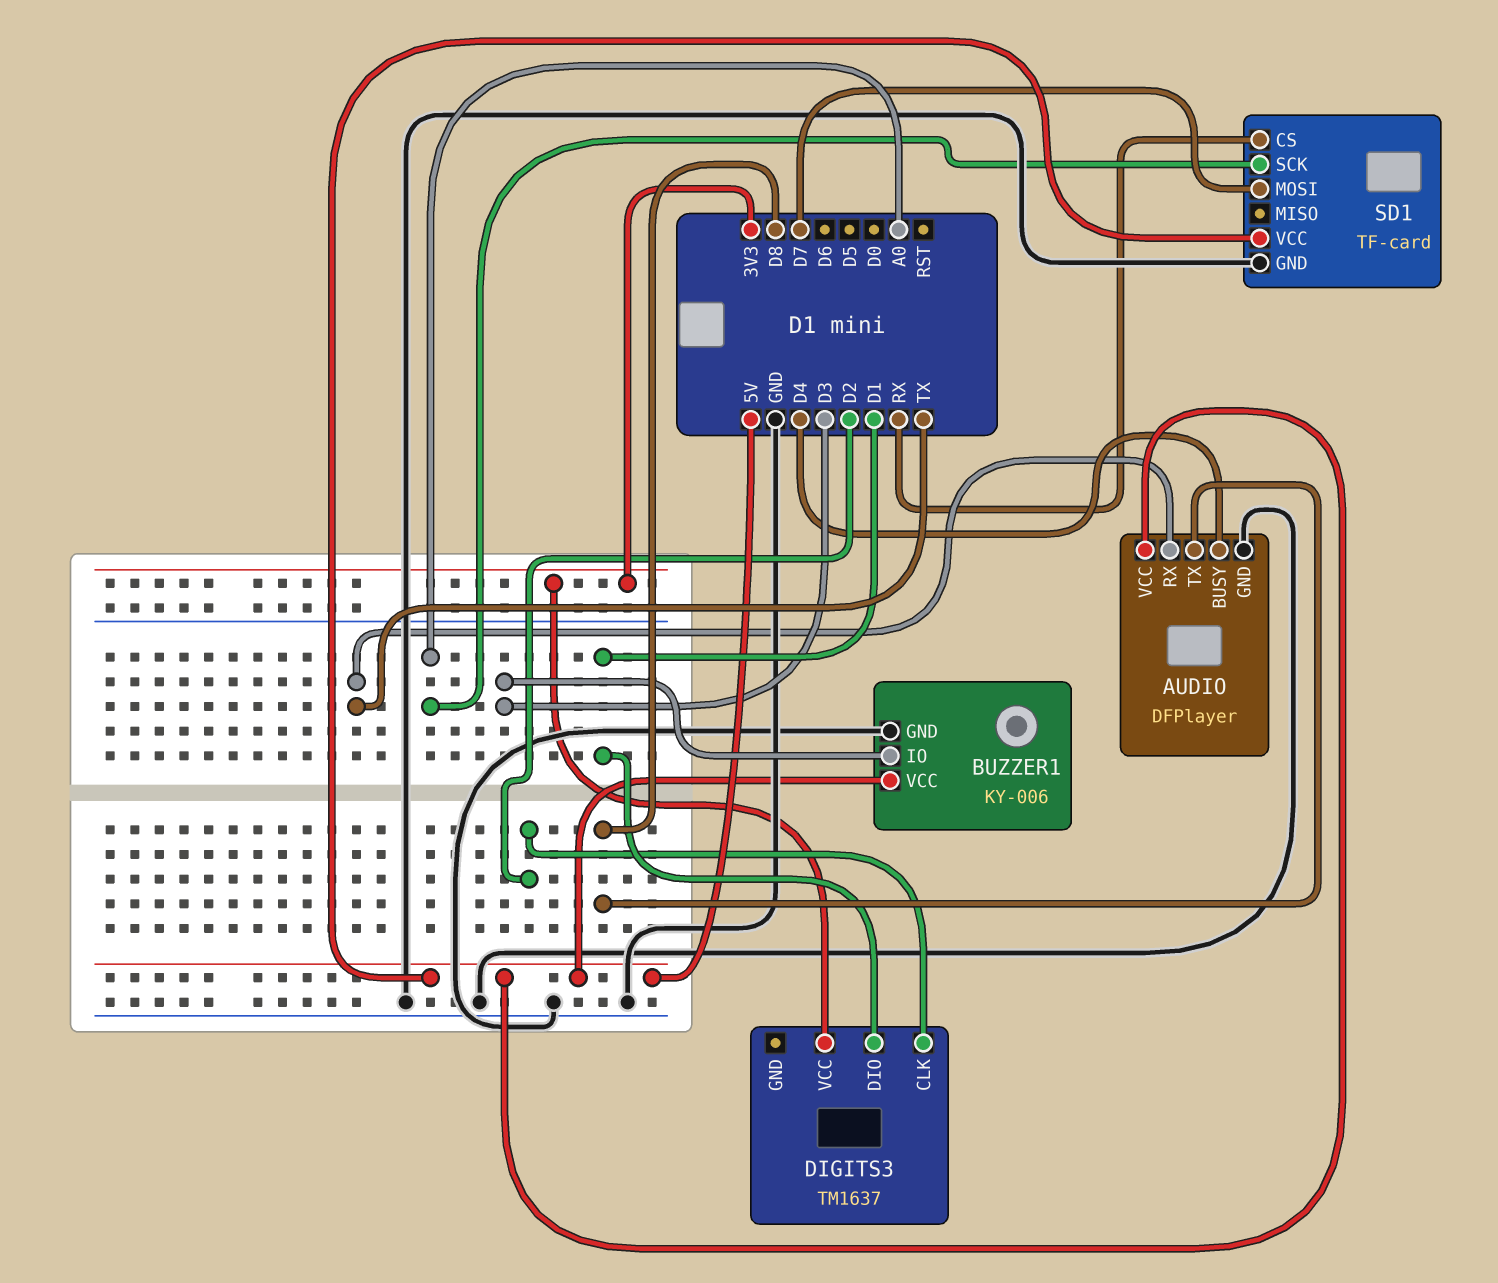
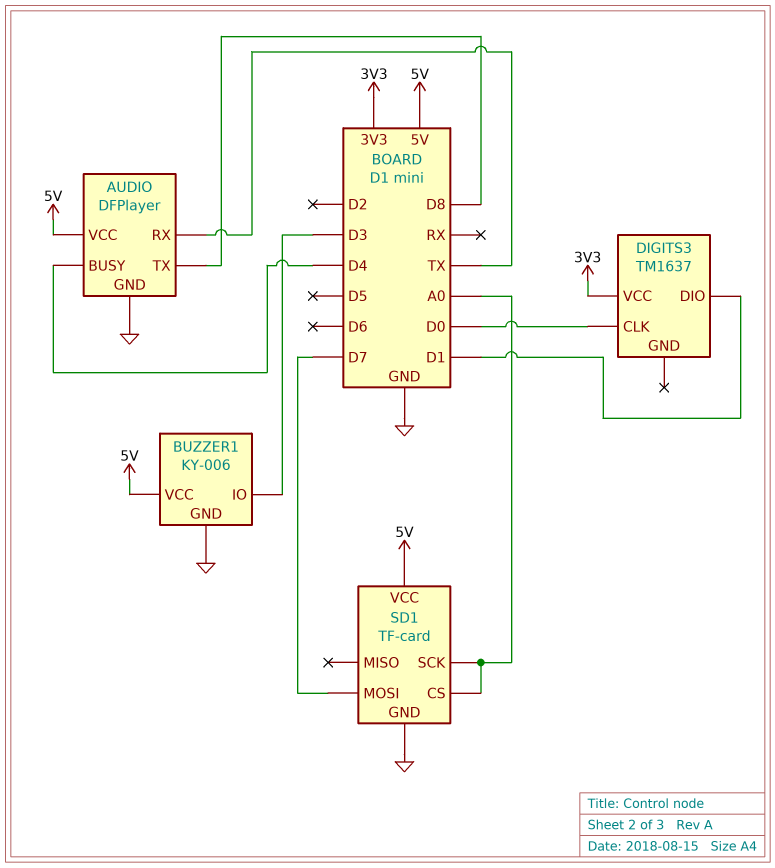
DIGITS3 pin CLK: D2 -> D0
SD1 pin CS: RX -> A0

